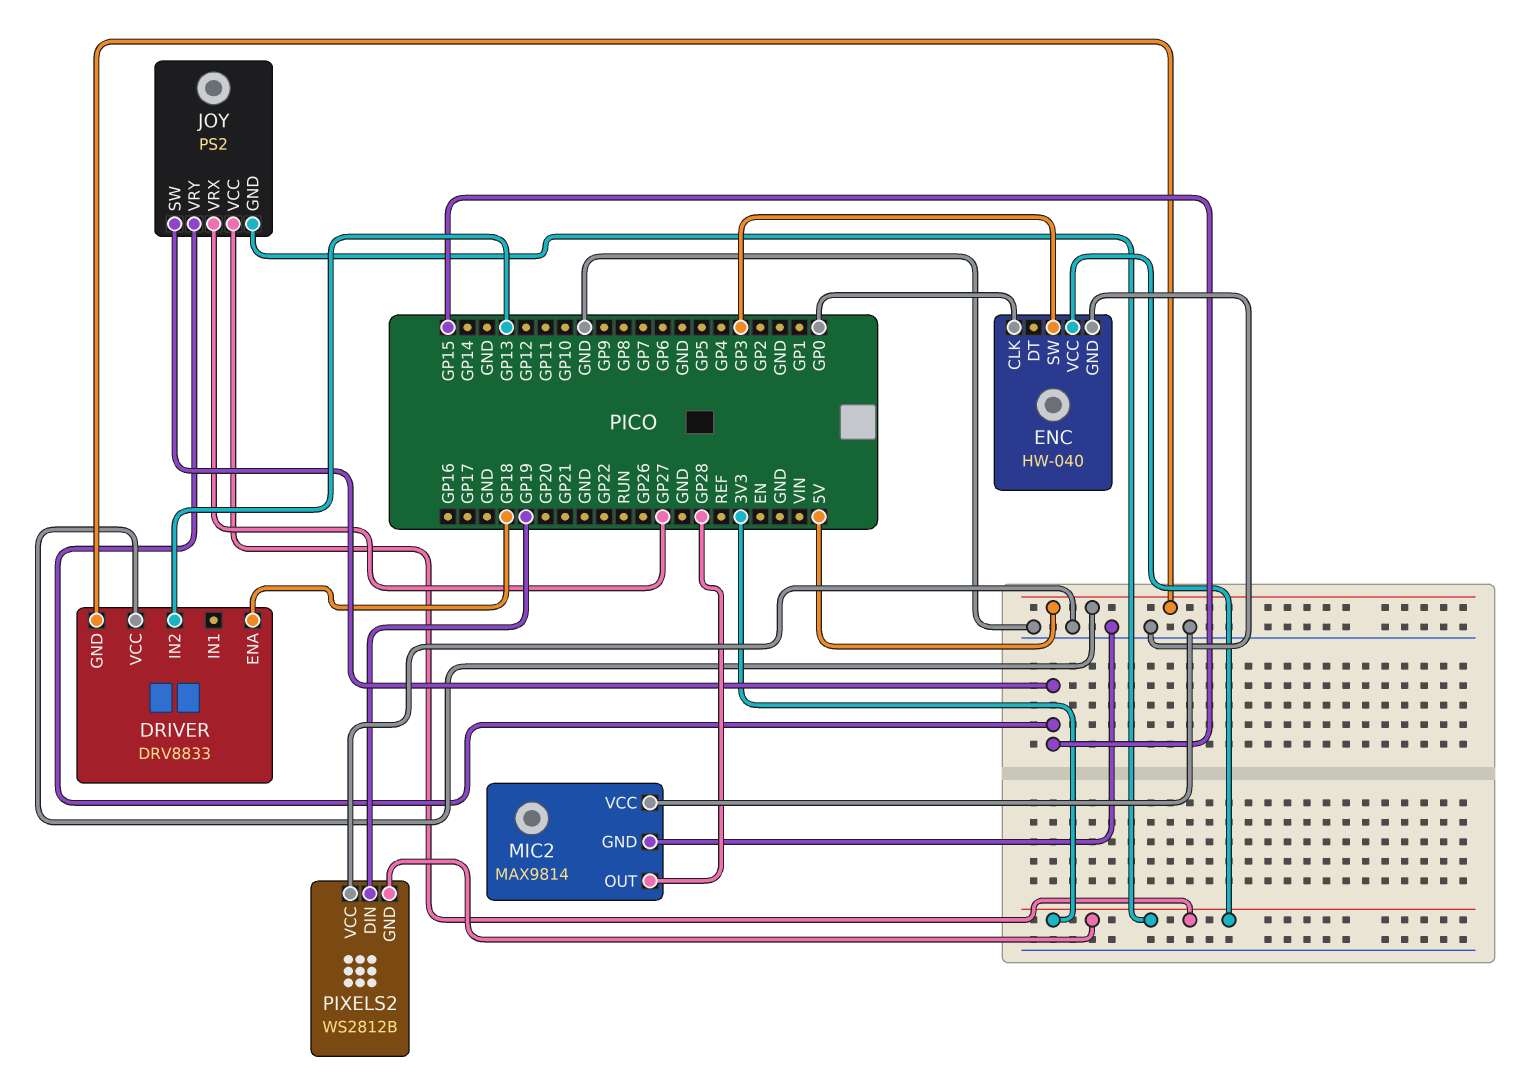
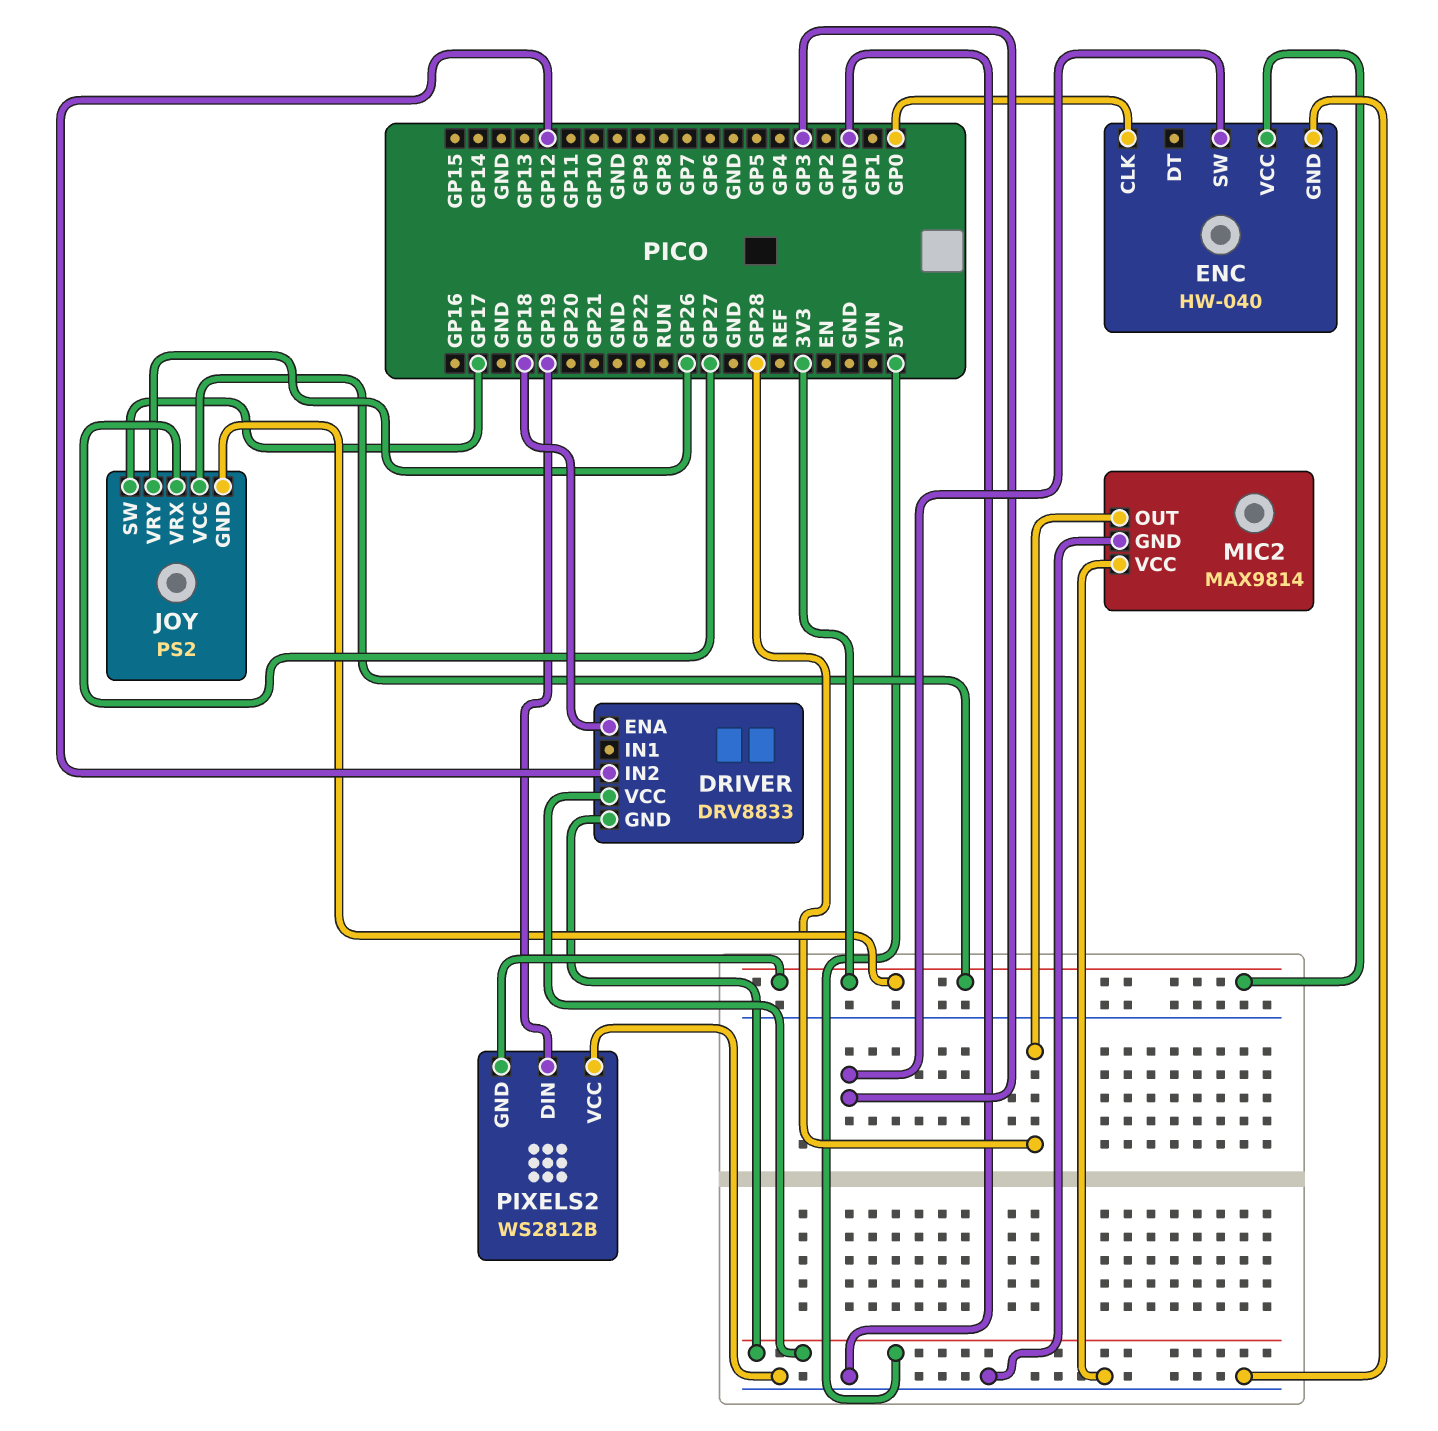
DRIVER pin IN2: GP13 -> GP12
JOY pin SW: GP15 -> GP17
JOY pin VRY: GP15 -> GP26

